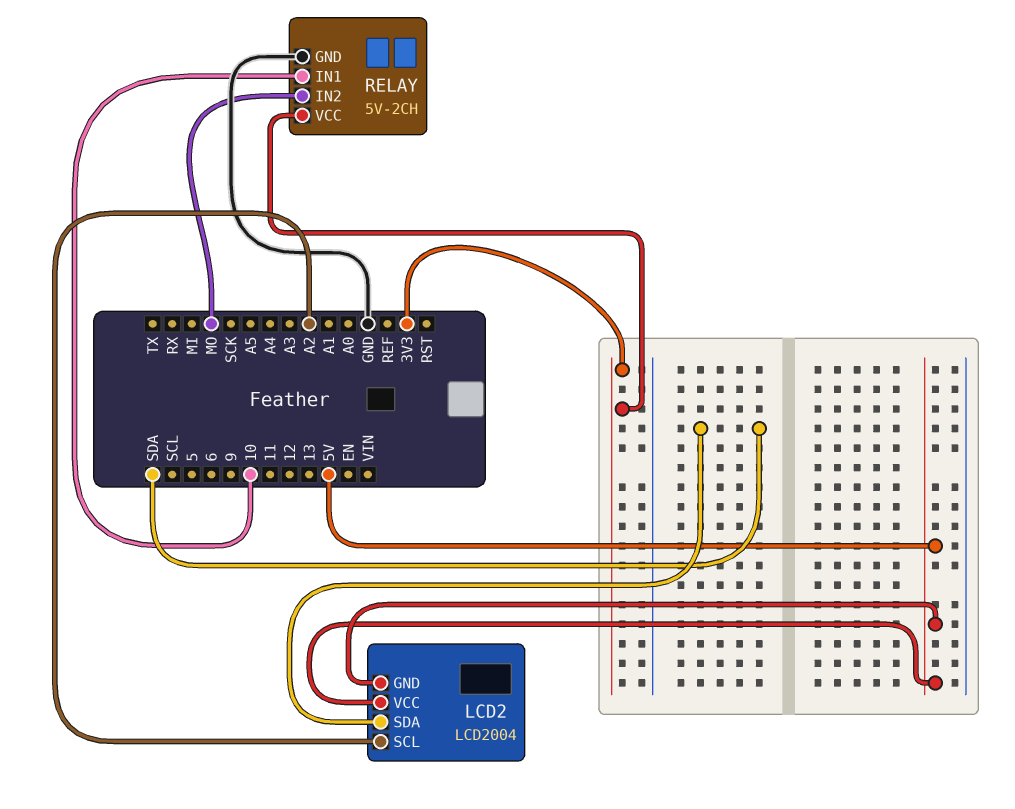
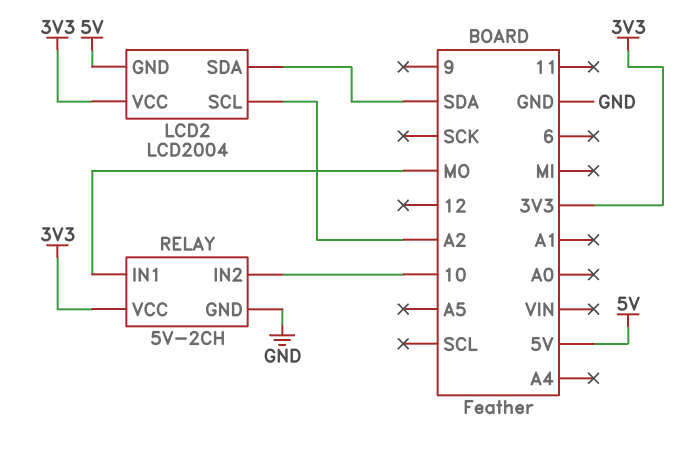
LCD2 pin VCC: 5V -> 3V3
RELAY pin IN1: 10 -> MO
RELAY pin IN2: MO -> 10

